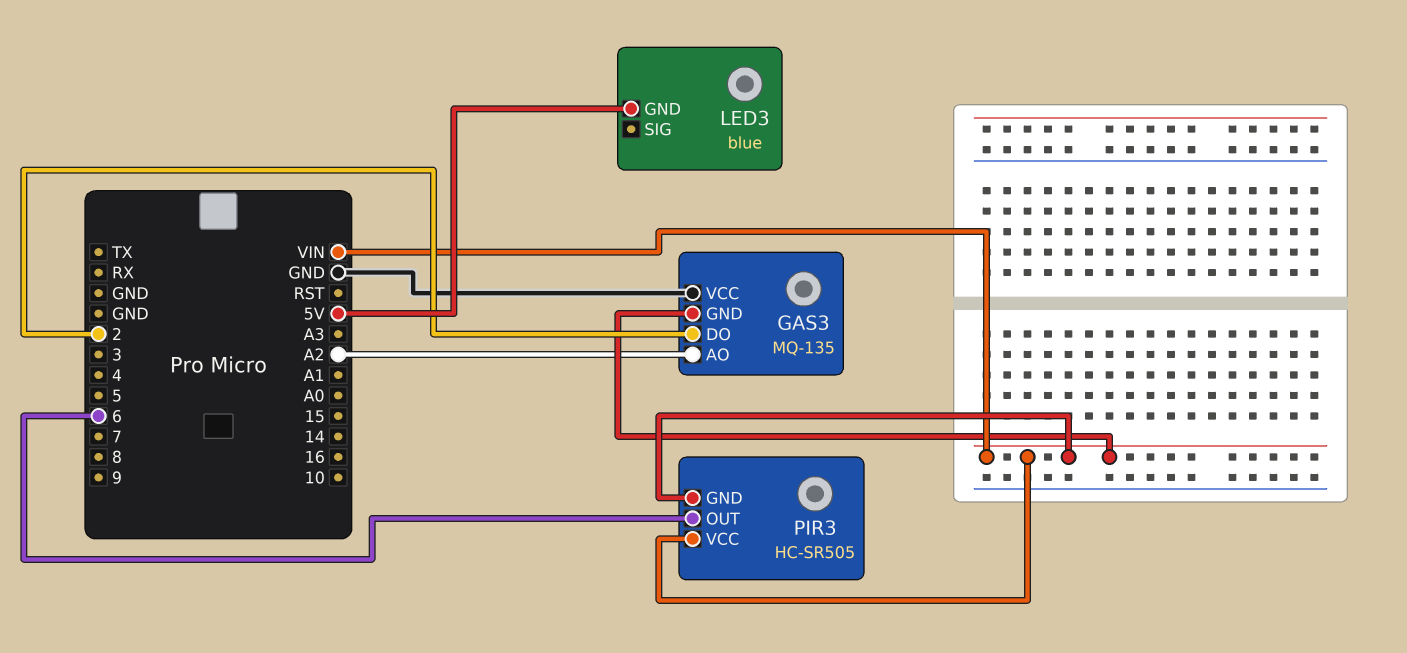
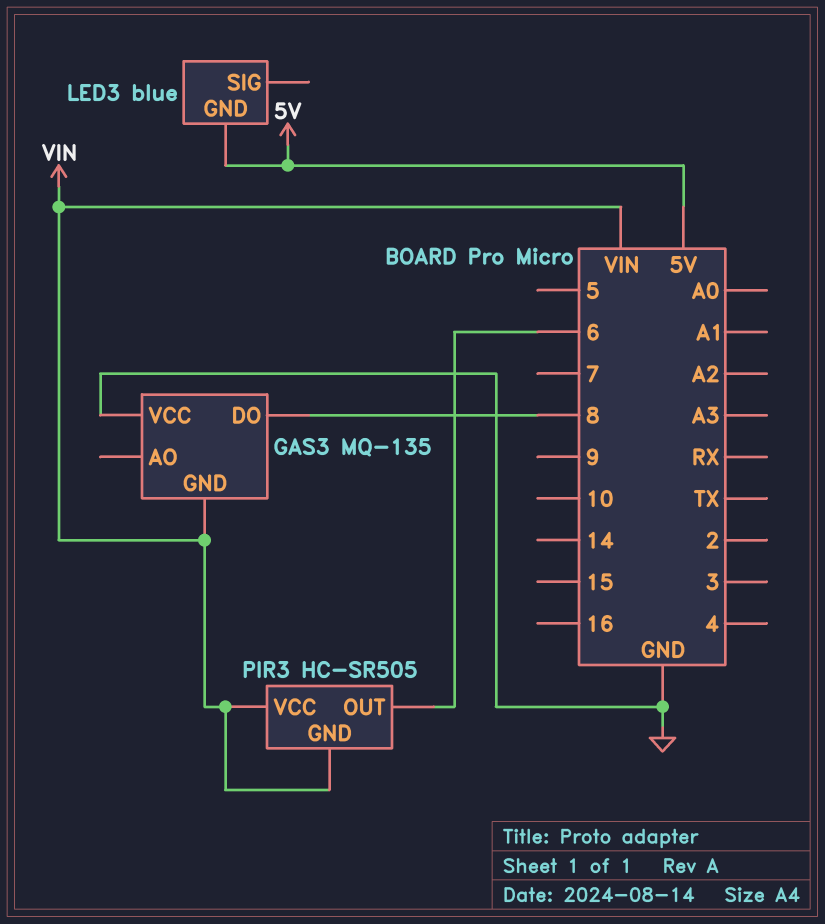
GAS3 pin AO: A2 -> none
GAS3 pin DO: 2 -> 8

